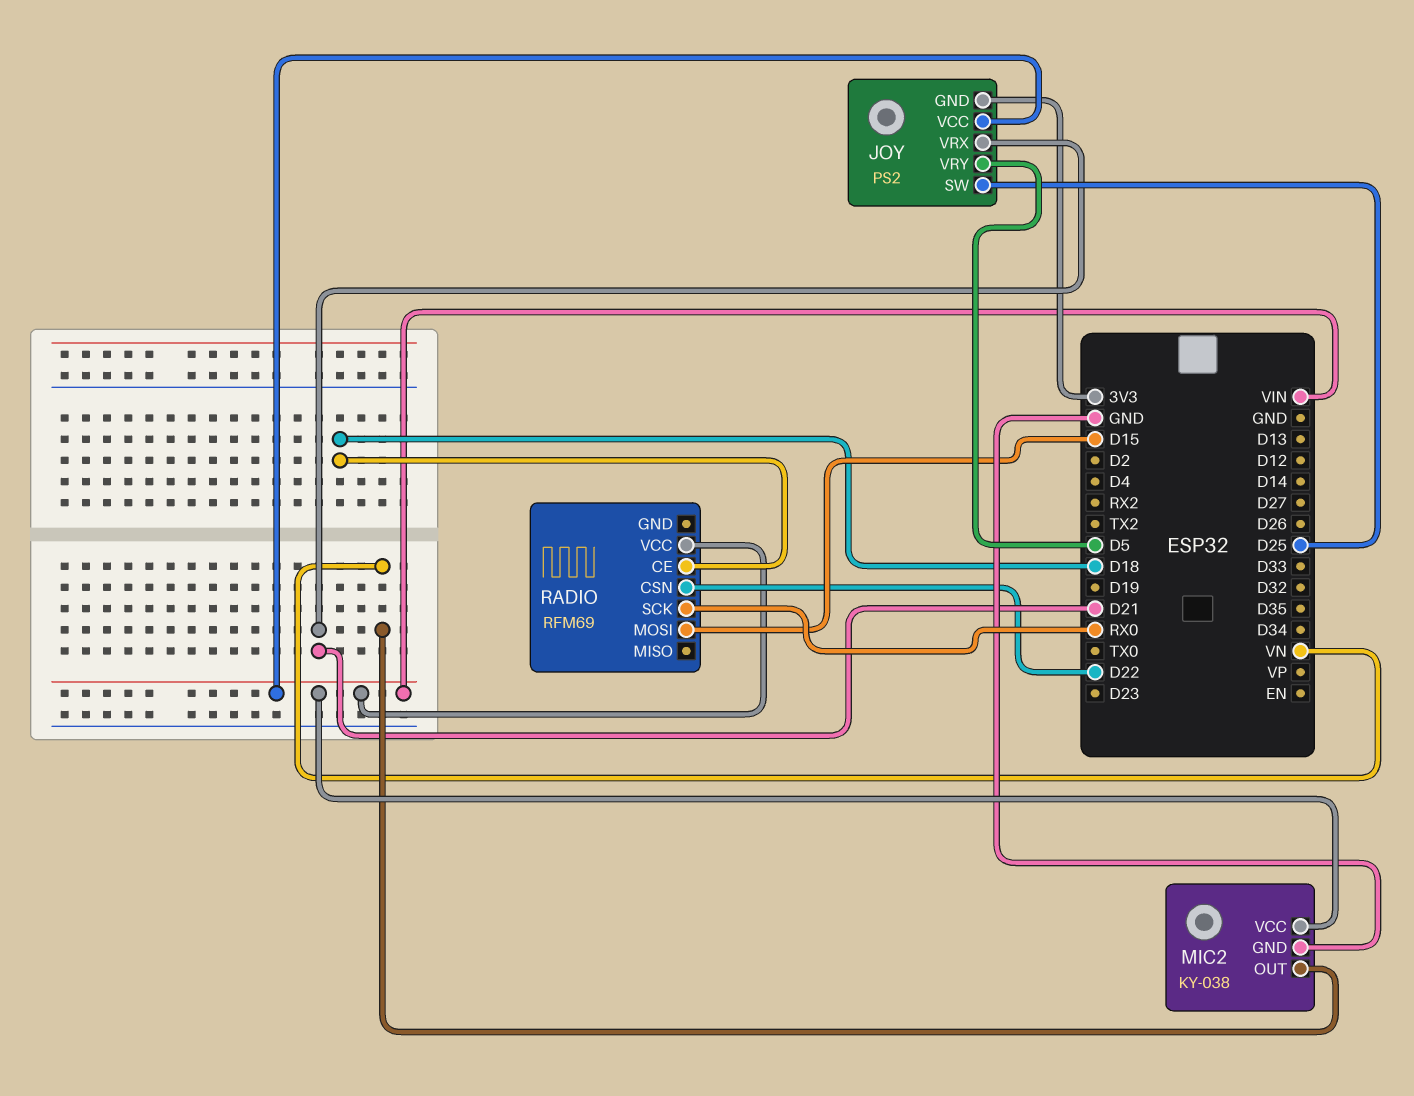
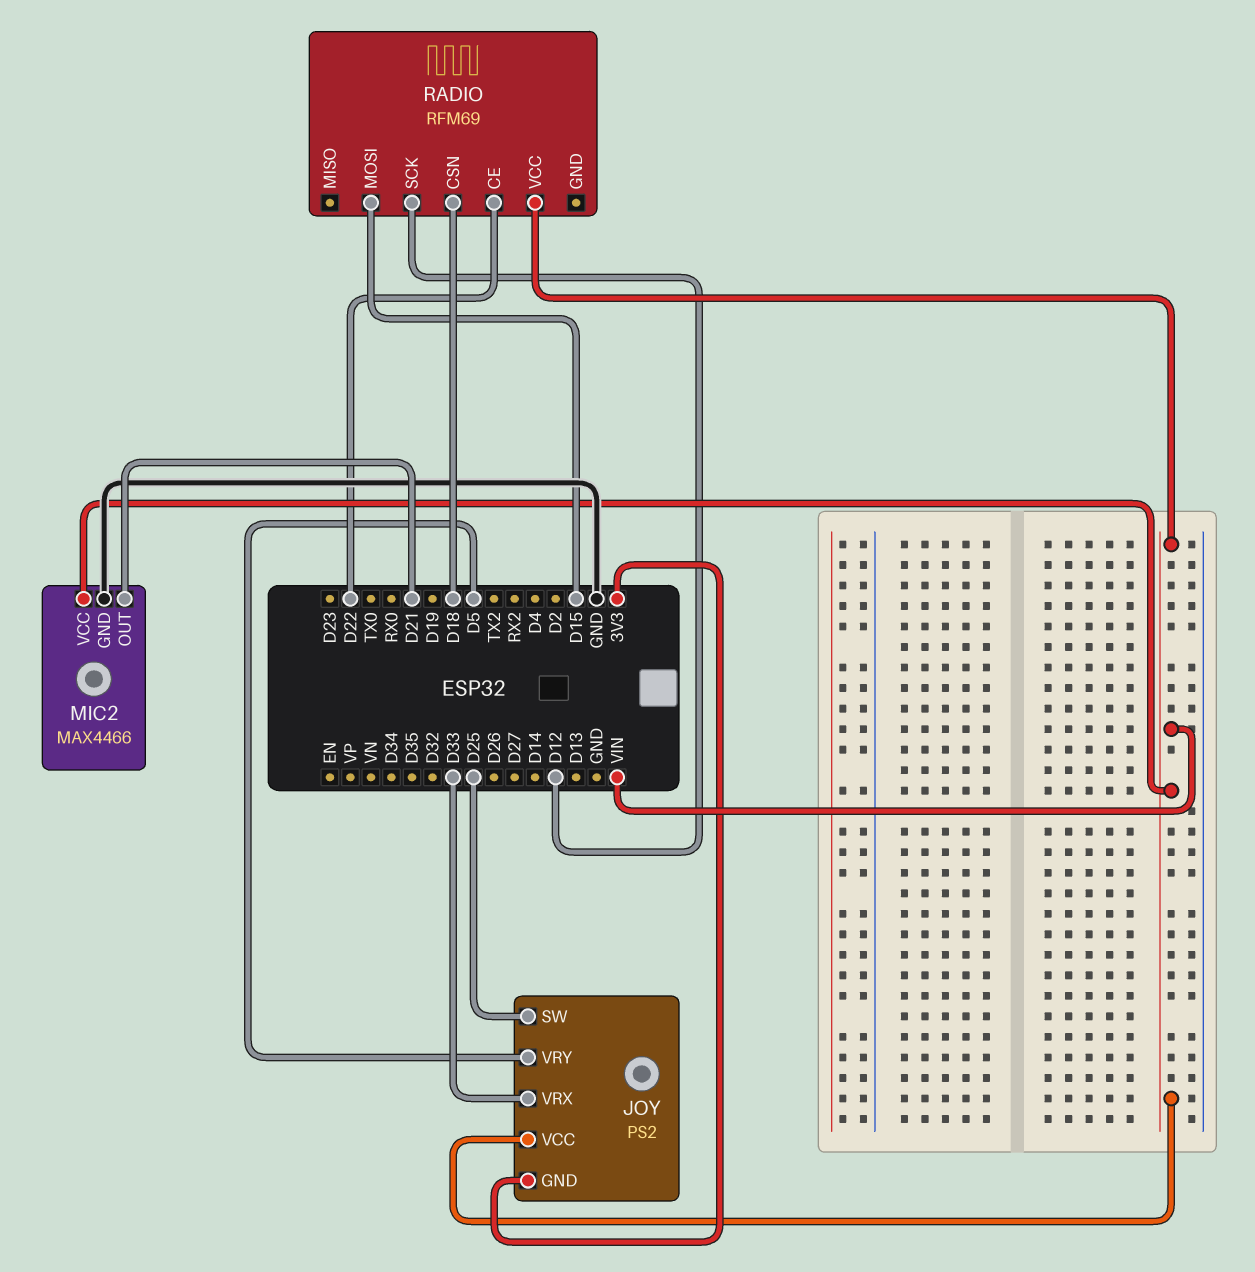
JOY pin VRX: D21 -> D33
MIC2: KY-038 -> MAX4466
MIC2 pin OUT: VN -> D21
RADIO pin CE: D18 -> D22
RADIO pin CSN: D22 -> D18
RADIO pin SCK: RX0 -> D12

